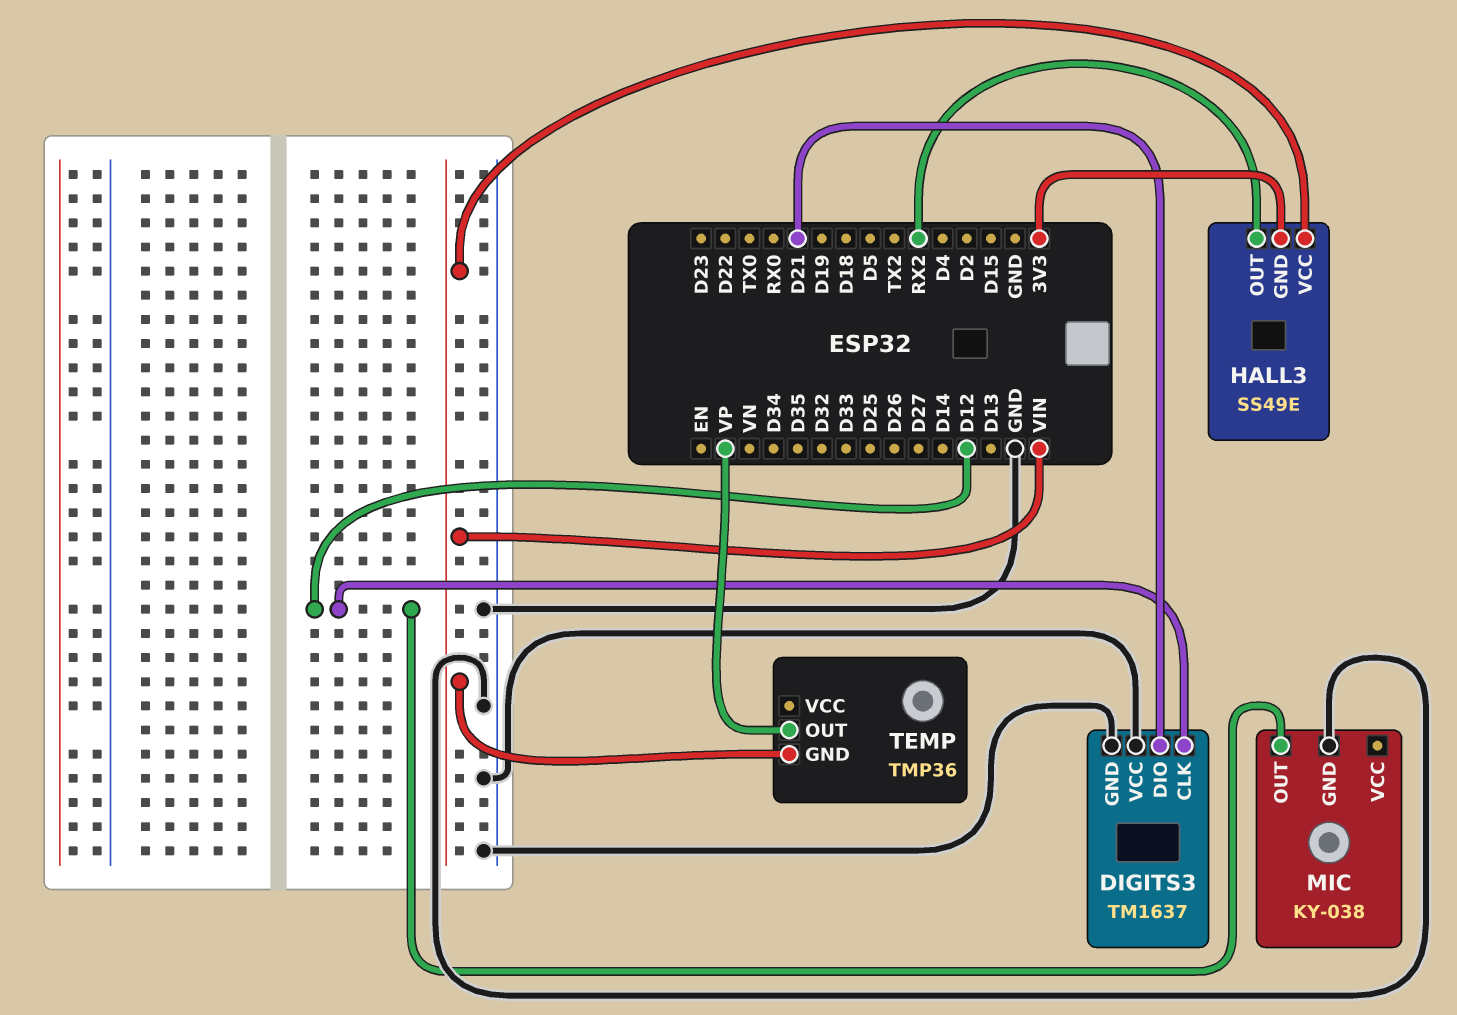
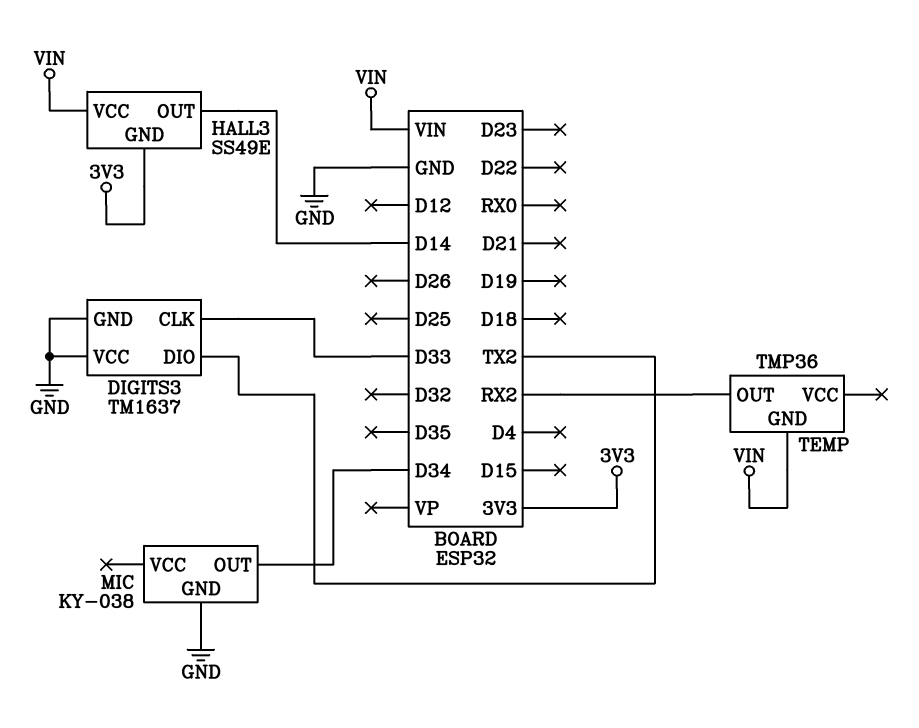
DIGITS3 pin CLK: D12 -> D33
DIGITS3 pin DIO: D21 -> TX2
HALL3 pin OUT: RX2 -> D14
MIC pin OUT: D12 -> D34
TEMP pin OUT: VP -> RX2

